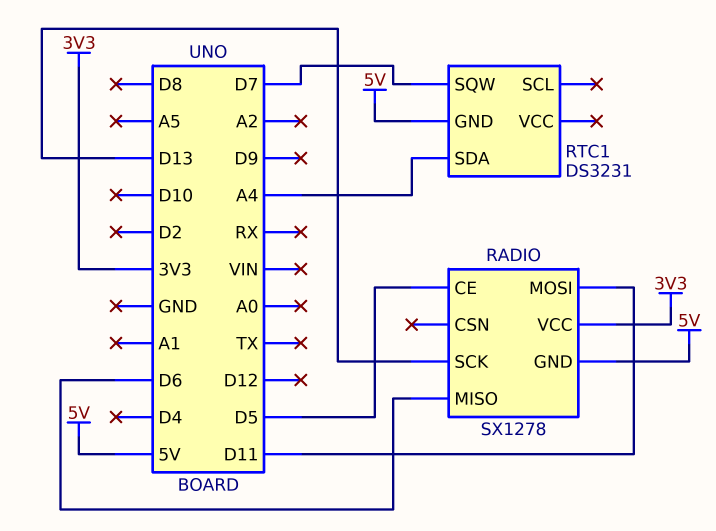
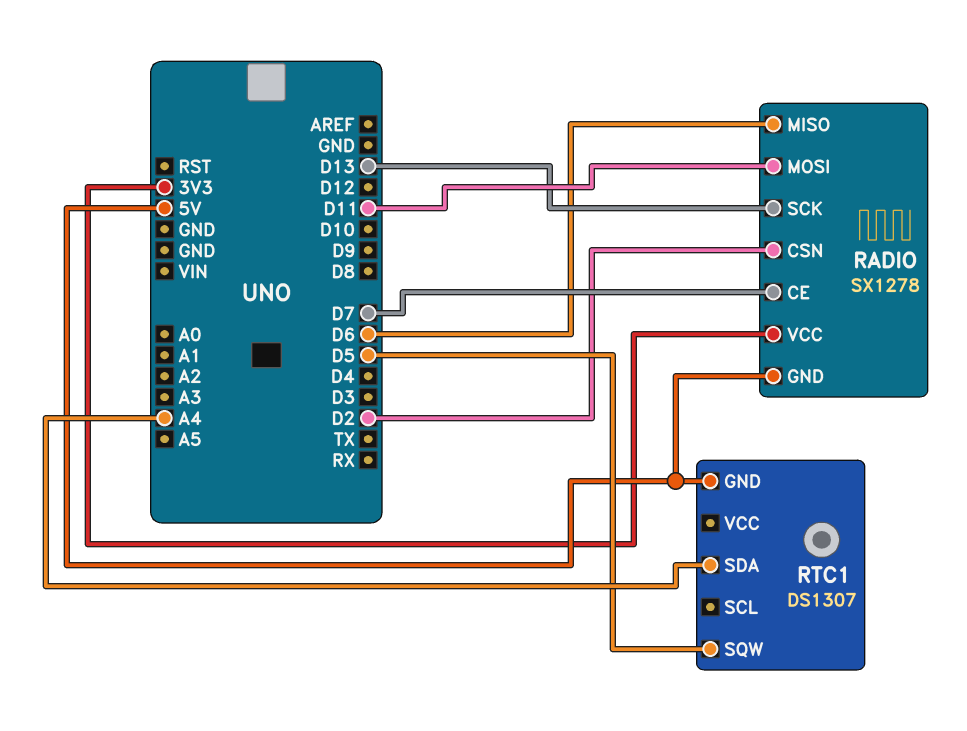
RADIO pin CE: D5 -> D7
RADIO pin CSN: none -> D2
RTC1: DS3231 -> DS1307
RTC1 pin SQW: D7 -> D5

